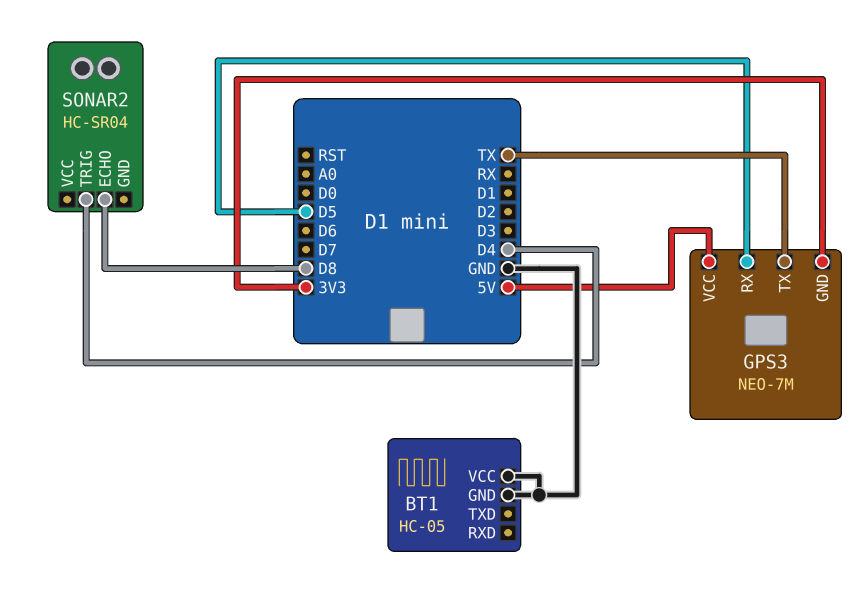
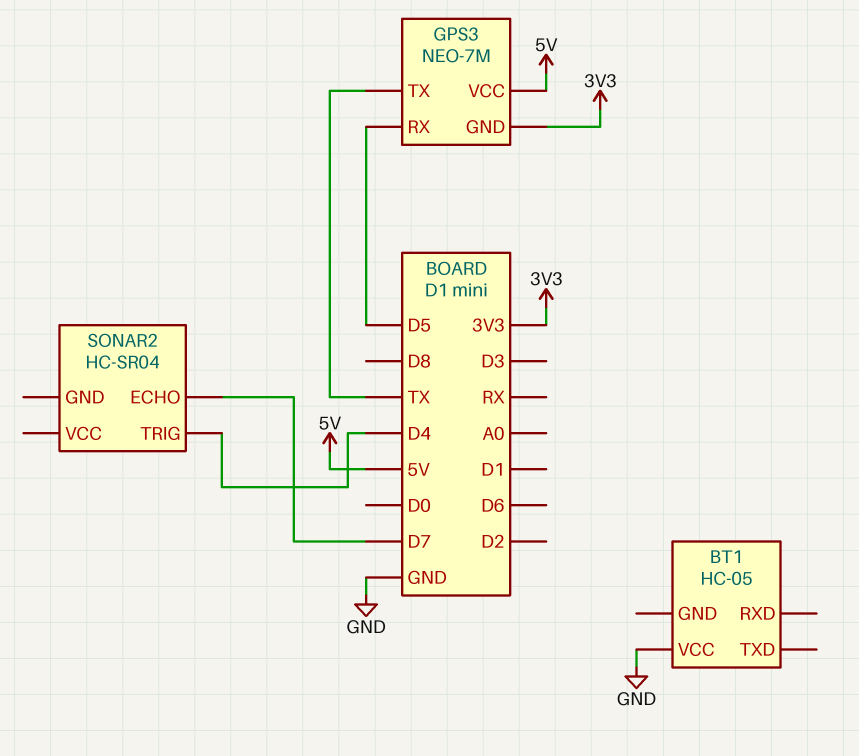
BT1 pin GND: GND -> none
SONAR2 pin ECHO: D8 -> D7

